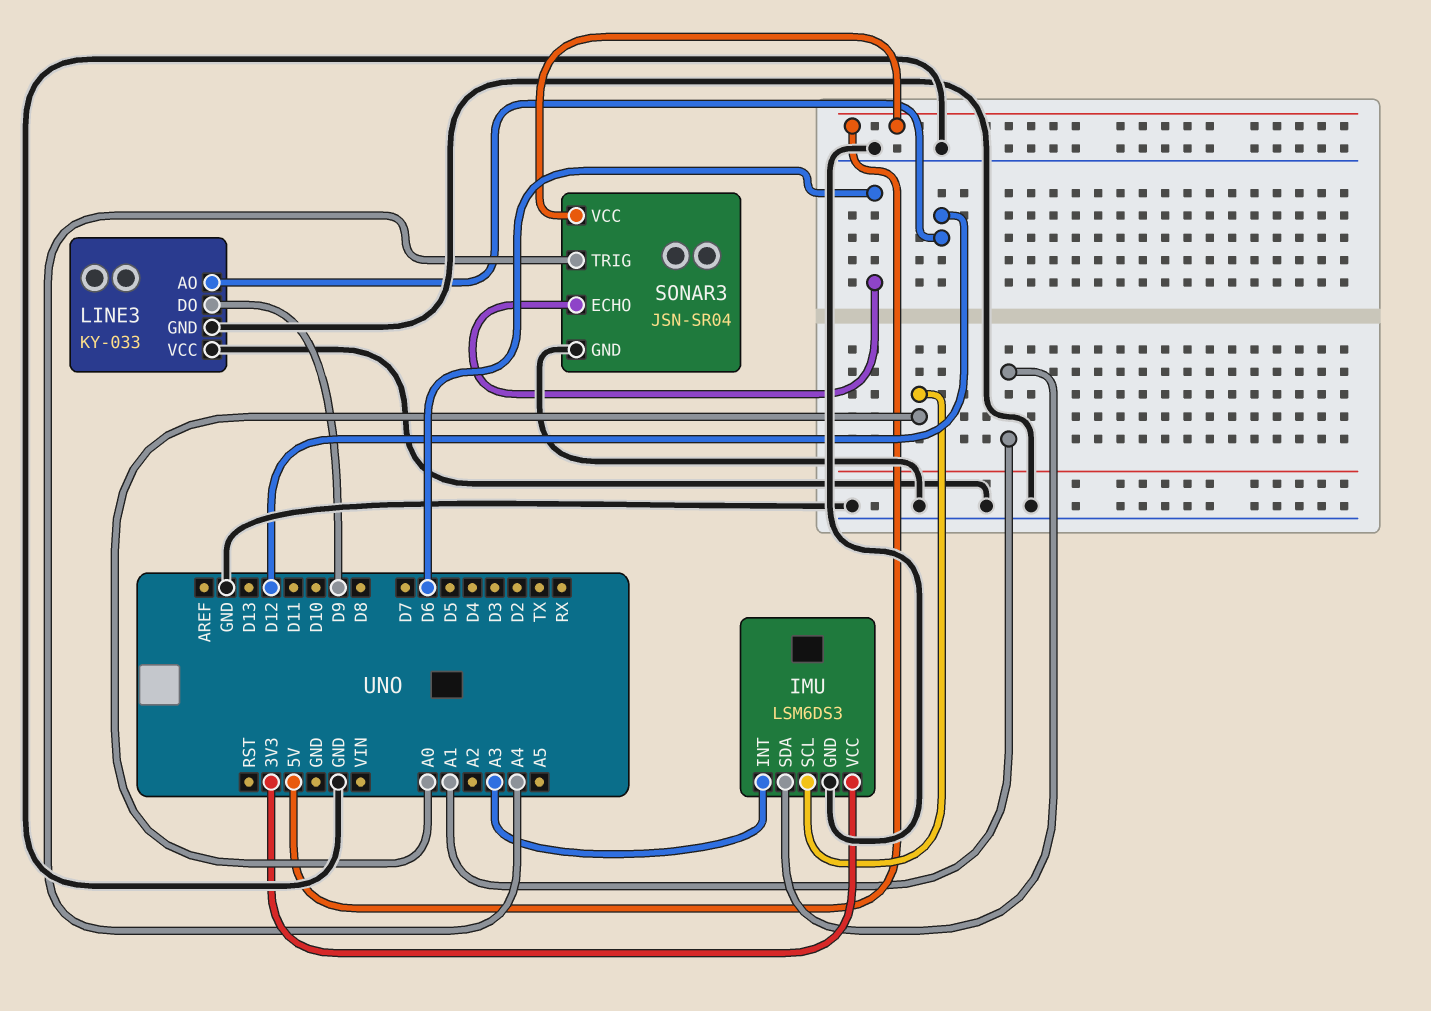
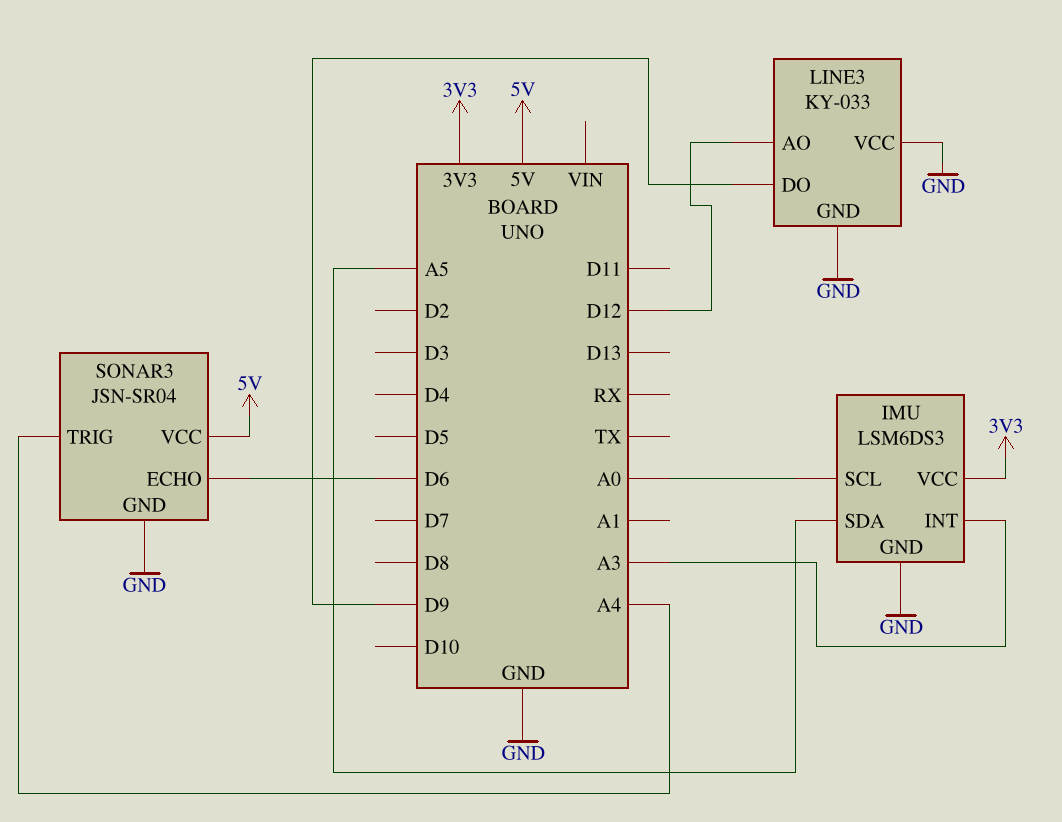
IMU pin SDA: A1 -> A5

